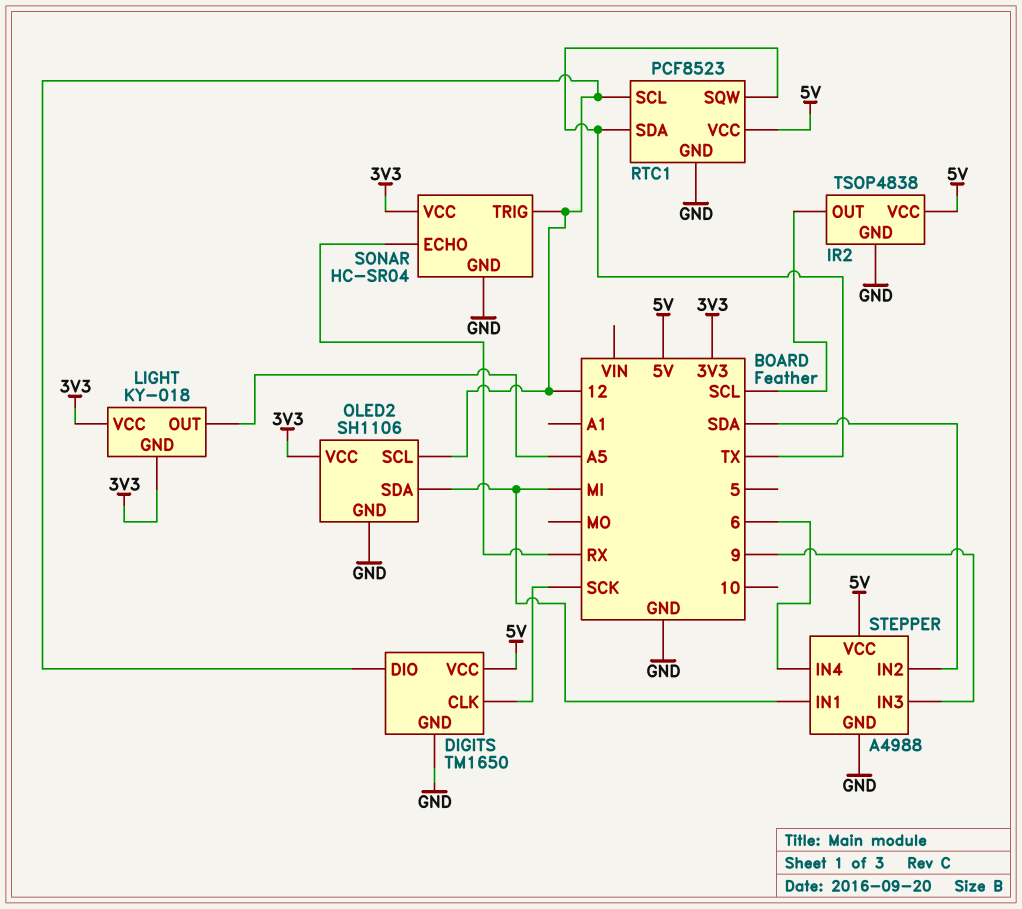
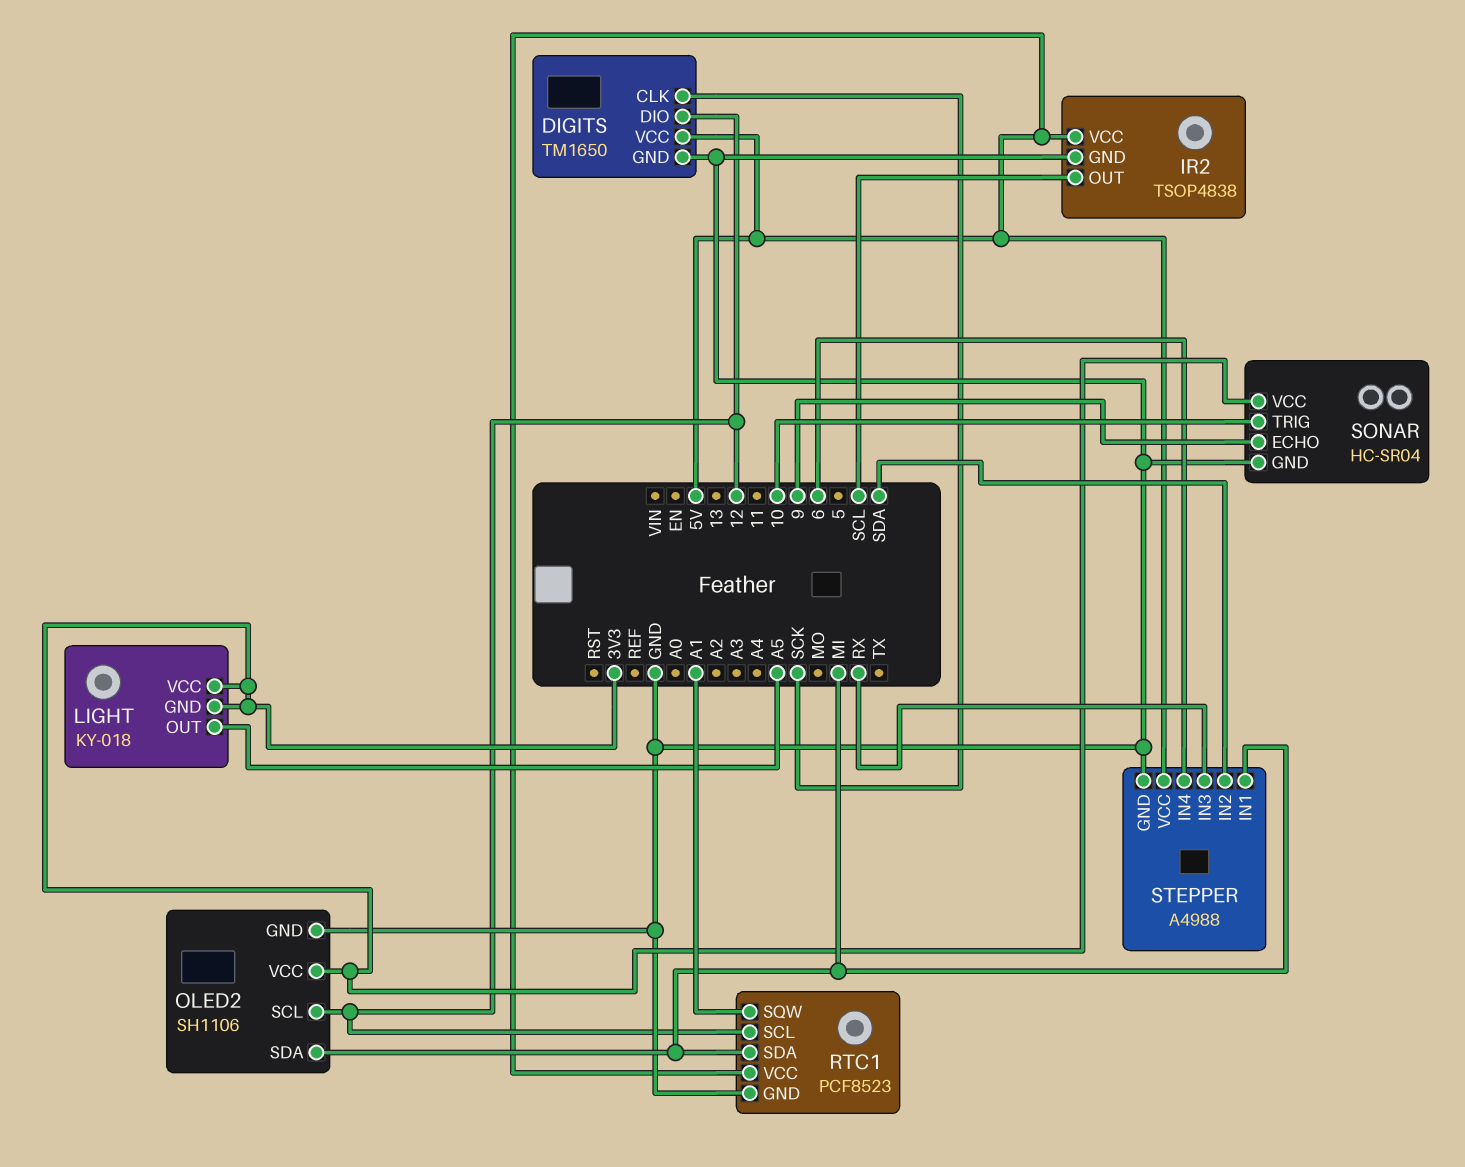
RTC1 pin SDA: TX -> MI
RTC1 pin SQW: TX -> A1
SONAR pin ECHO: RX -> 9
SONAR pin TRIG: 12 -> 10
STEPPER pin IN3: 9 -> RX

